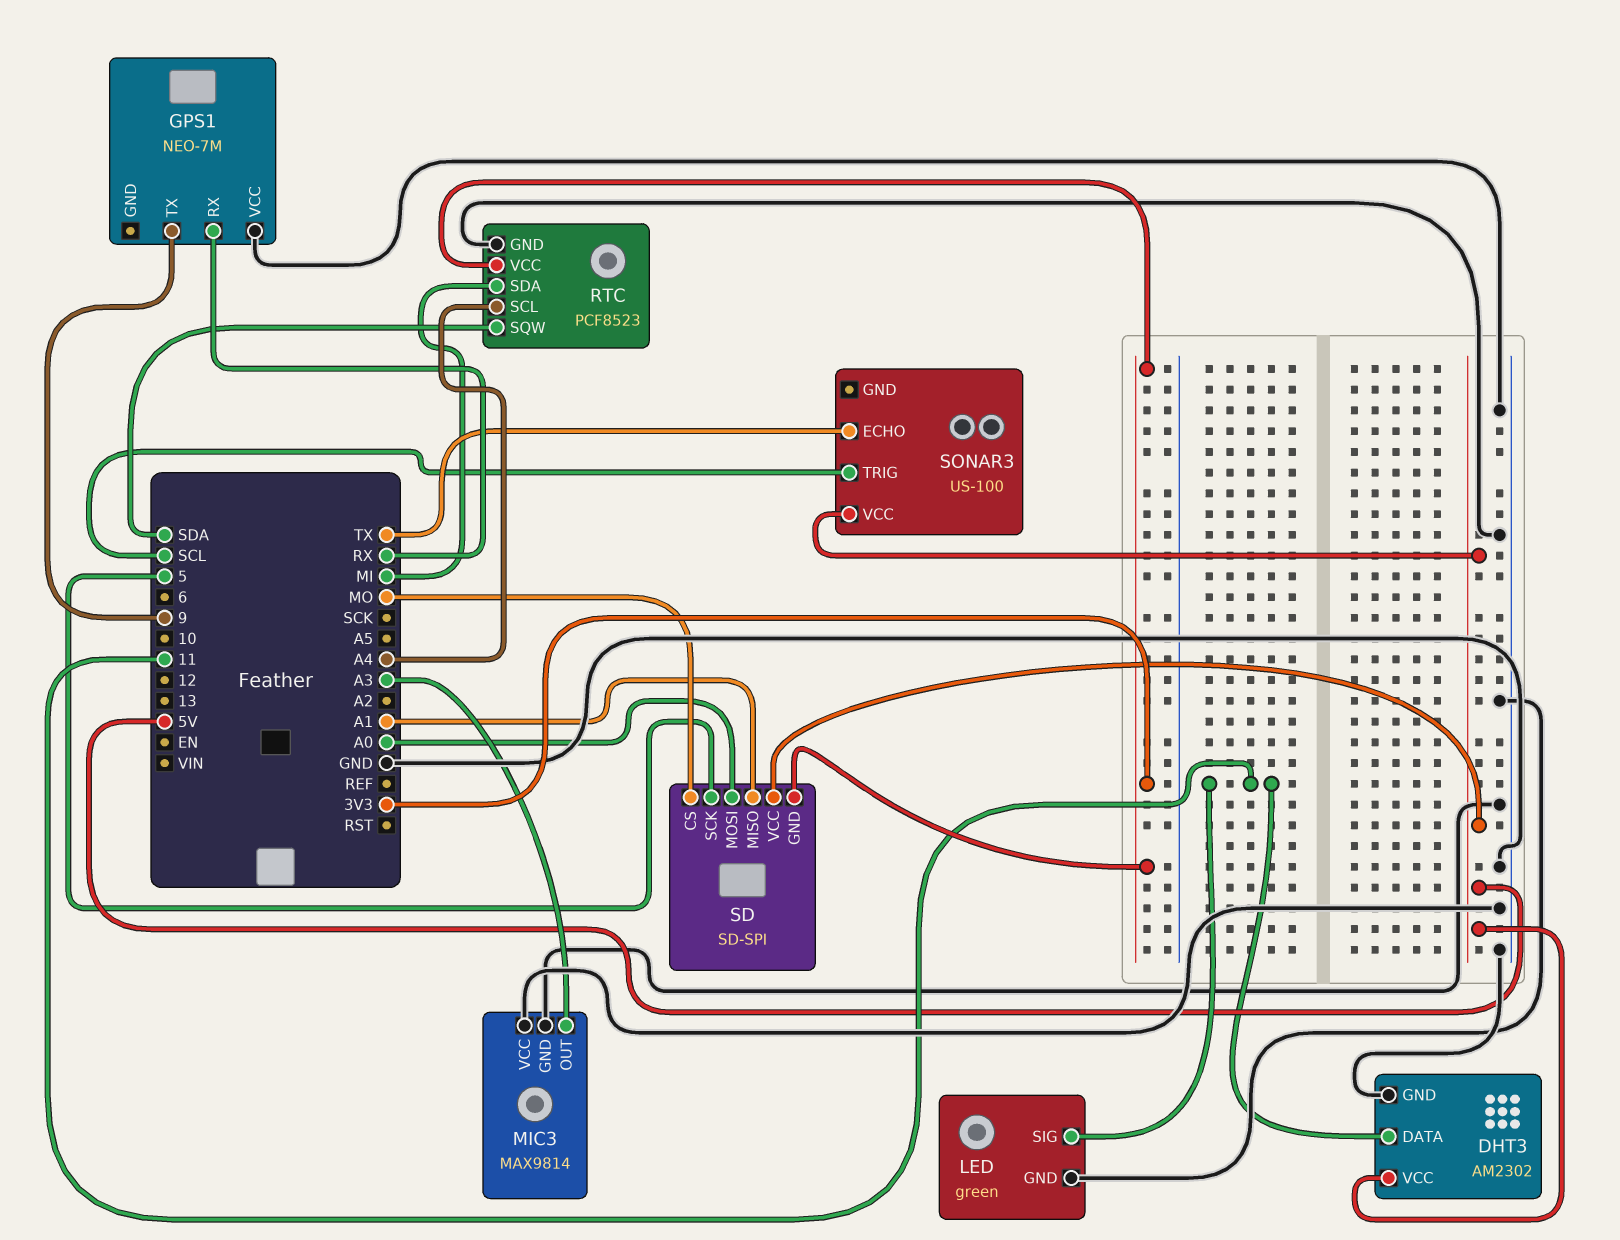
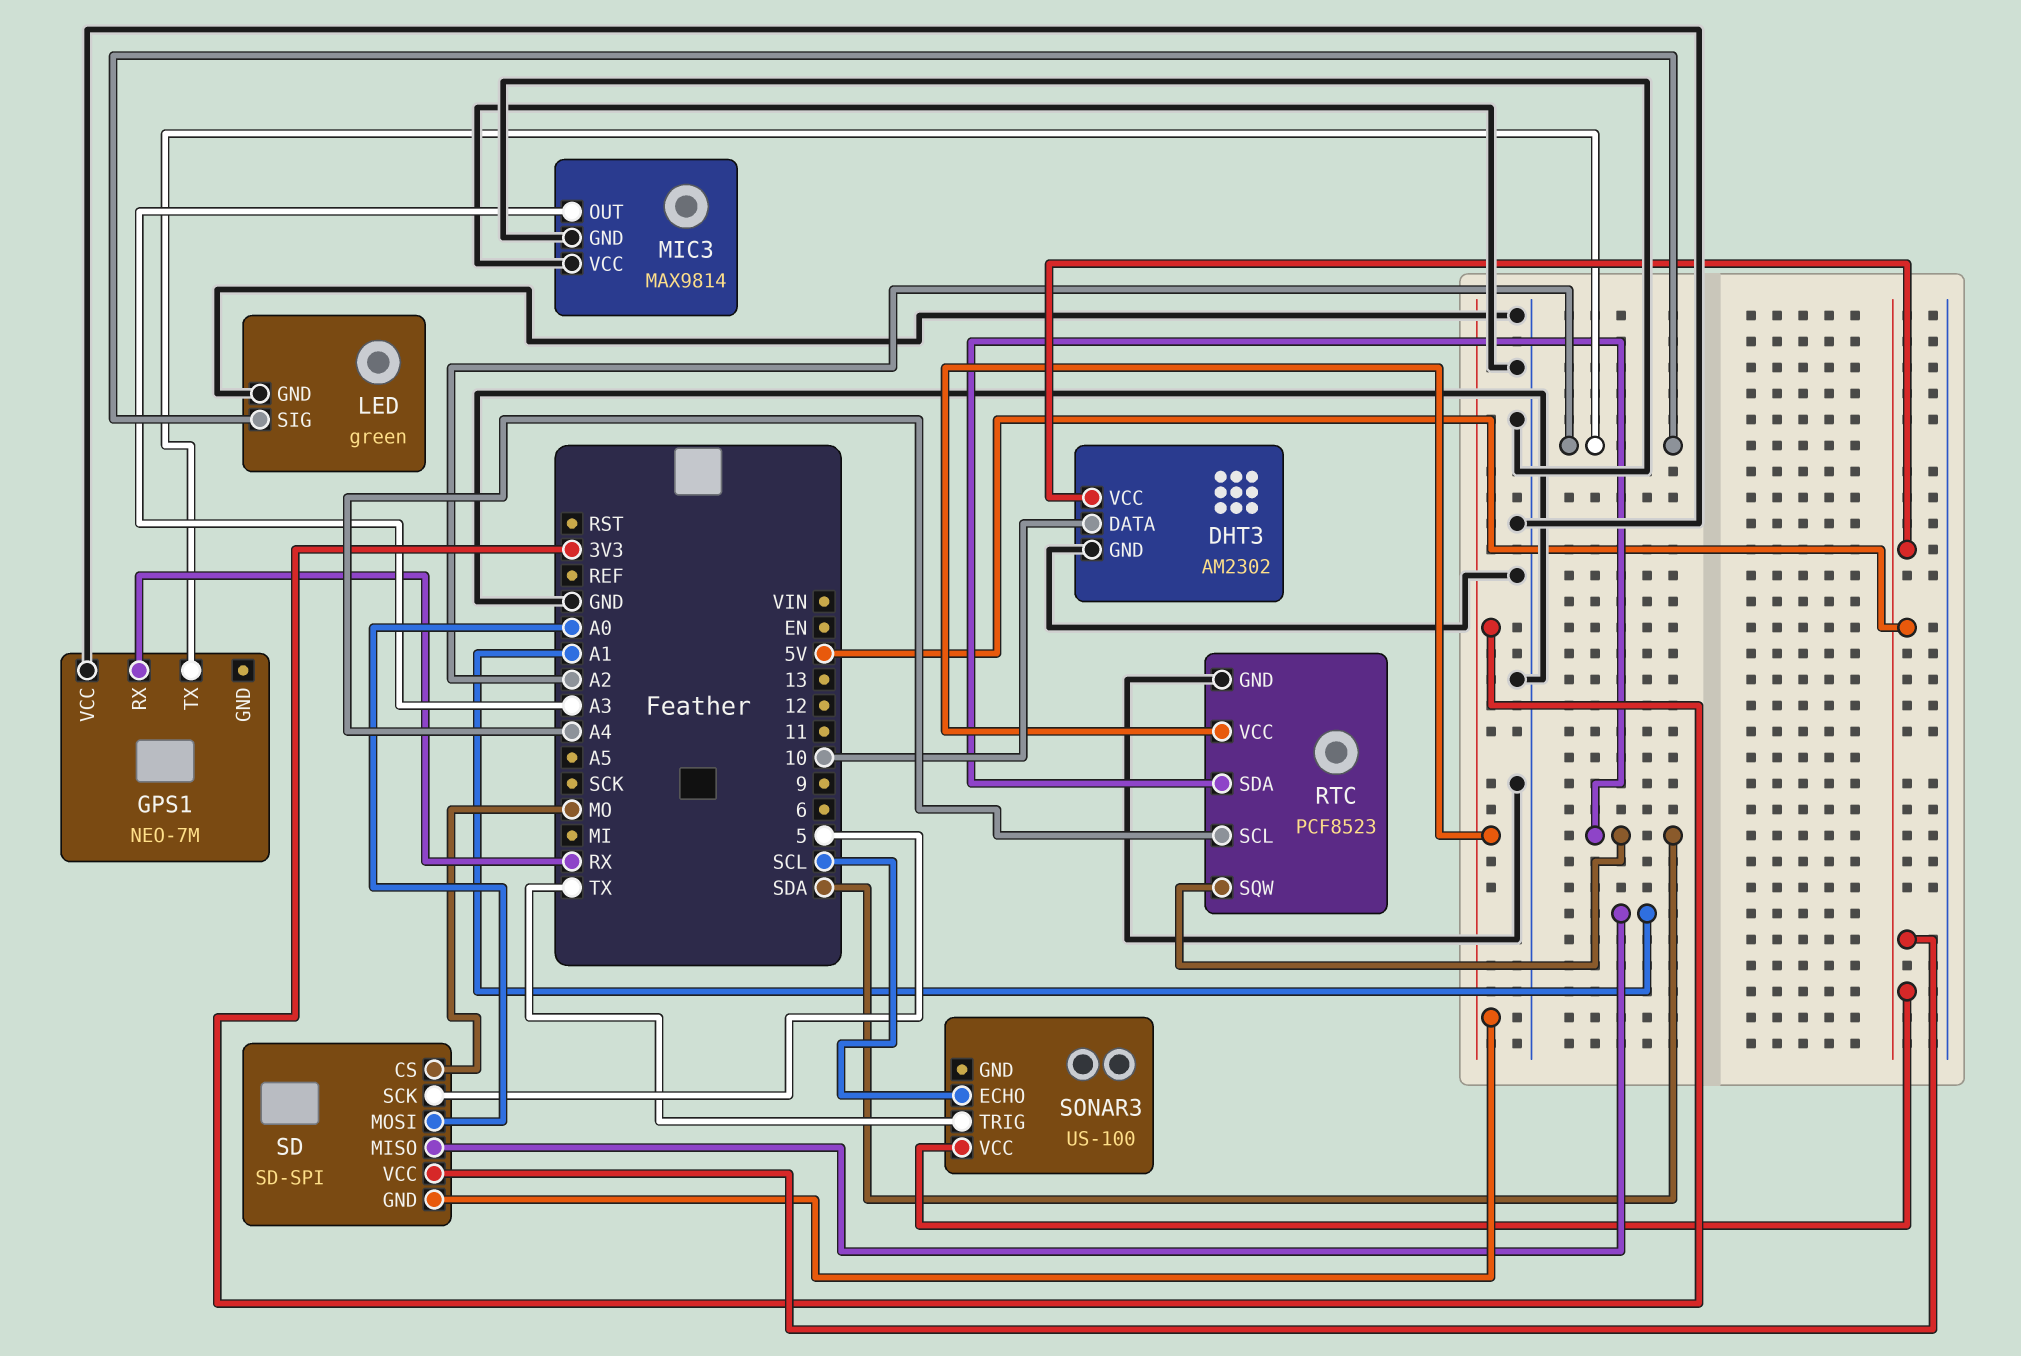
DHT3 pin DATA: 11 -> 10
GPS1 pin TX: 9 -> A2
LED pin SIG: 11 -> A2
RTC pin SDA: MI -> SDA
SONAR3 pin ECHO: TX -> SCL
SONAR3 pin TRIG: SCL -> TX

